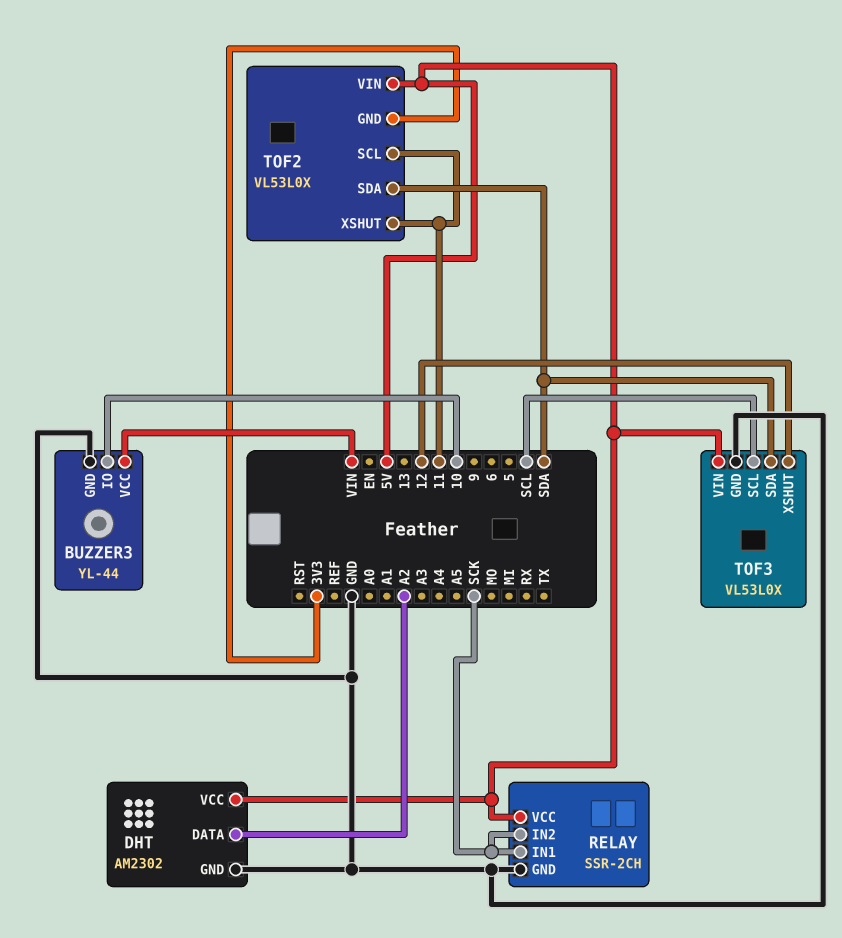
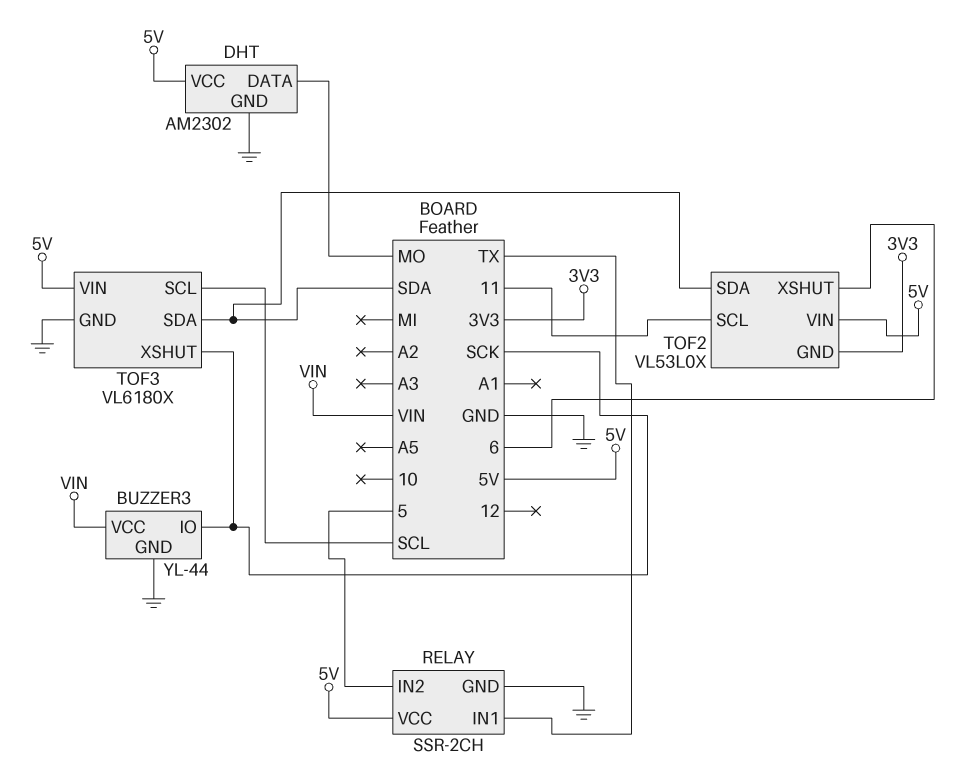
BUZZER3 pin IO: 10 -> SCK
DHT pin DATA: A2 -> MO
RELAY pin IN1: SCK -> TX
RELAY pin IN2: SCK -> 5
TOF2 pin XSHUT: 11 -> 6
TOF3: VL53L0X -> VL6180X
TOF3 pin XSHUT: 12 -> SCK

